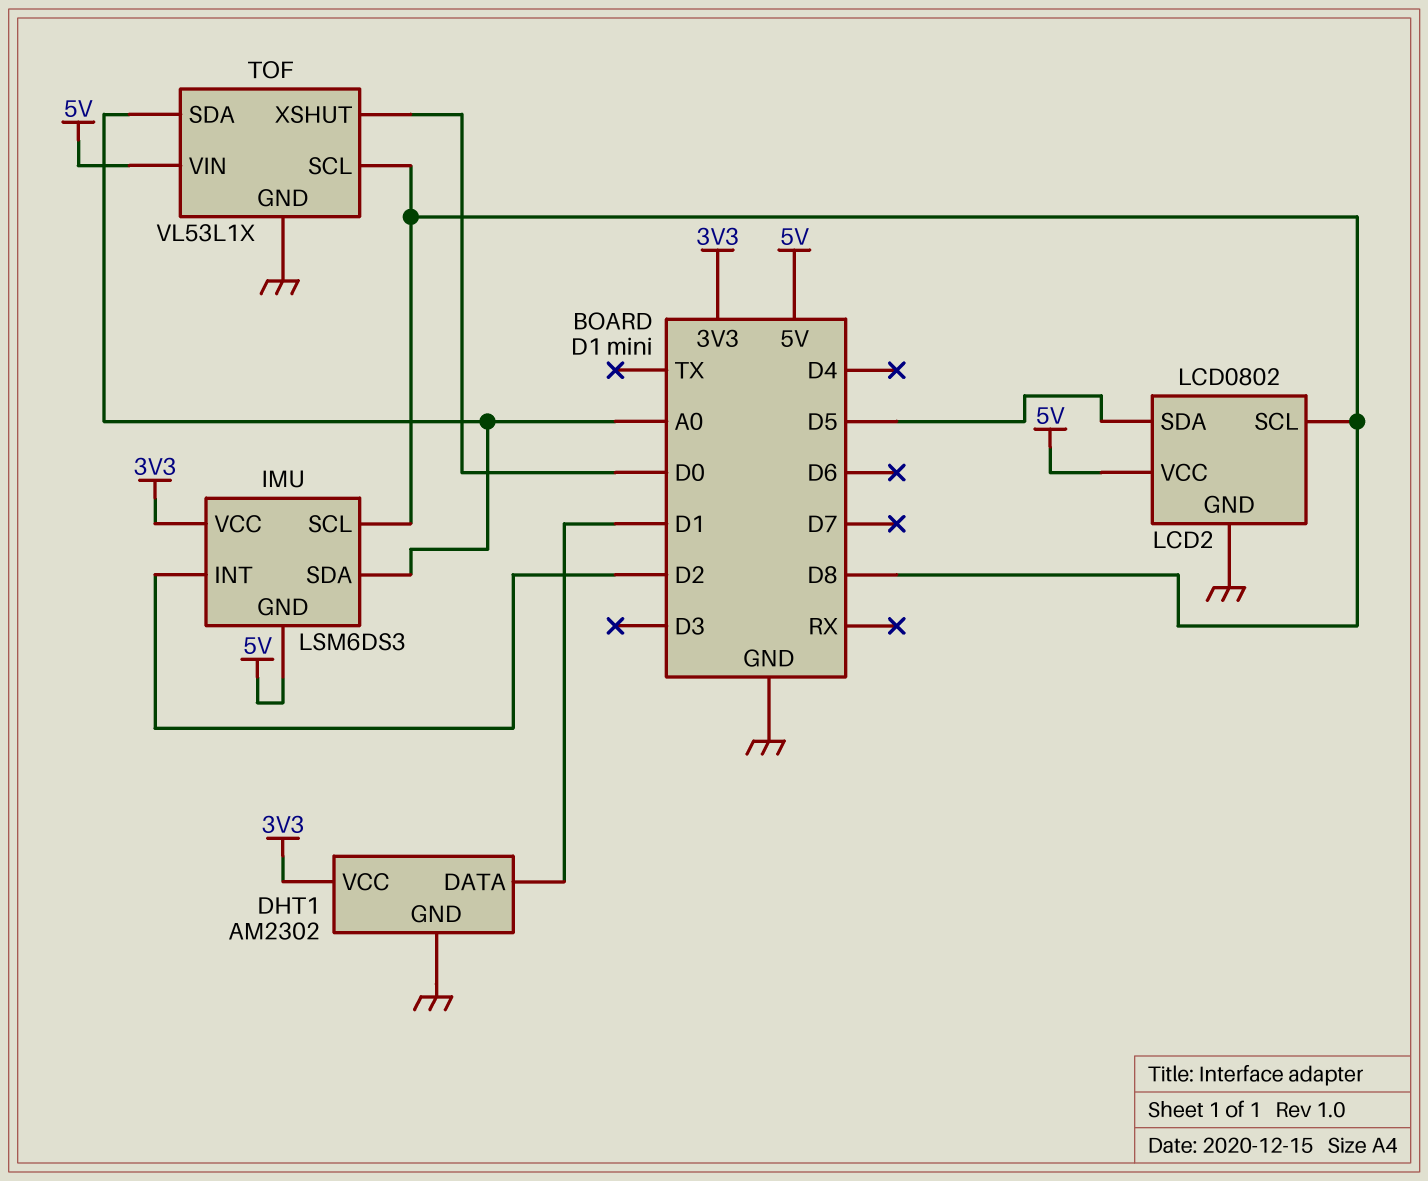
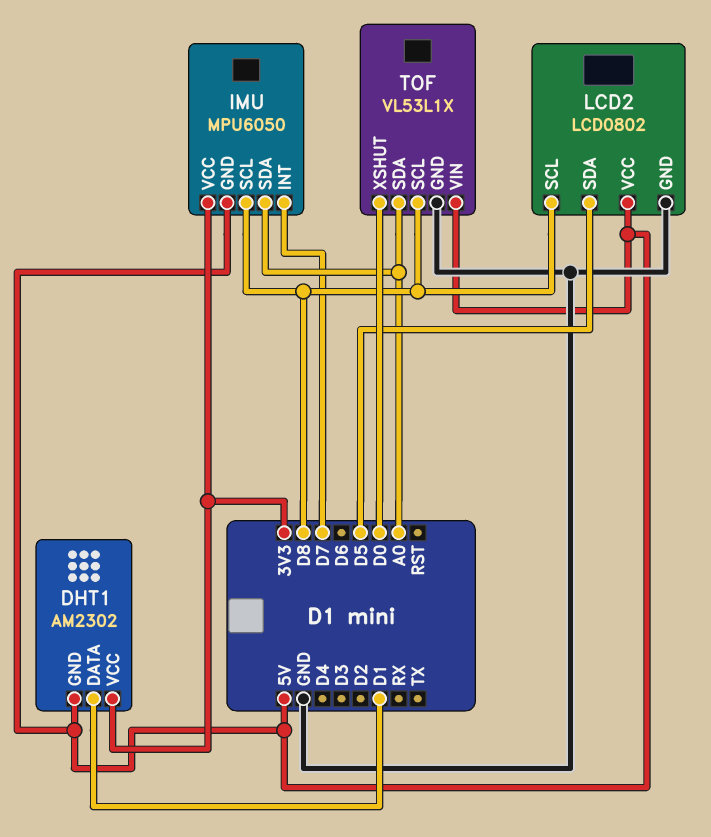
DHT1 pin GND: GND -> 5V
IMU: LSM6DS3 -> MPU6050
IMU pin INT: D2 -> D7

